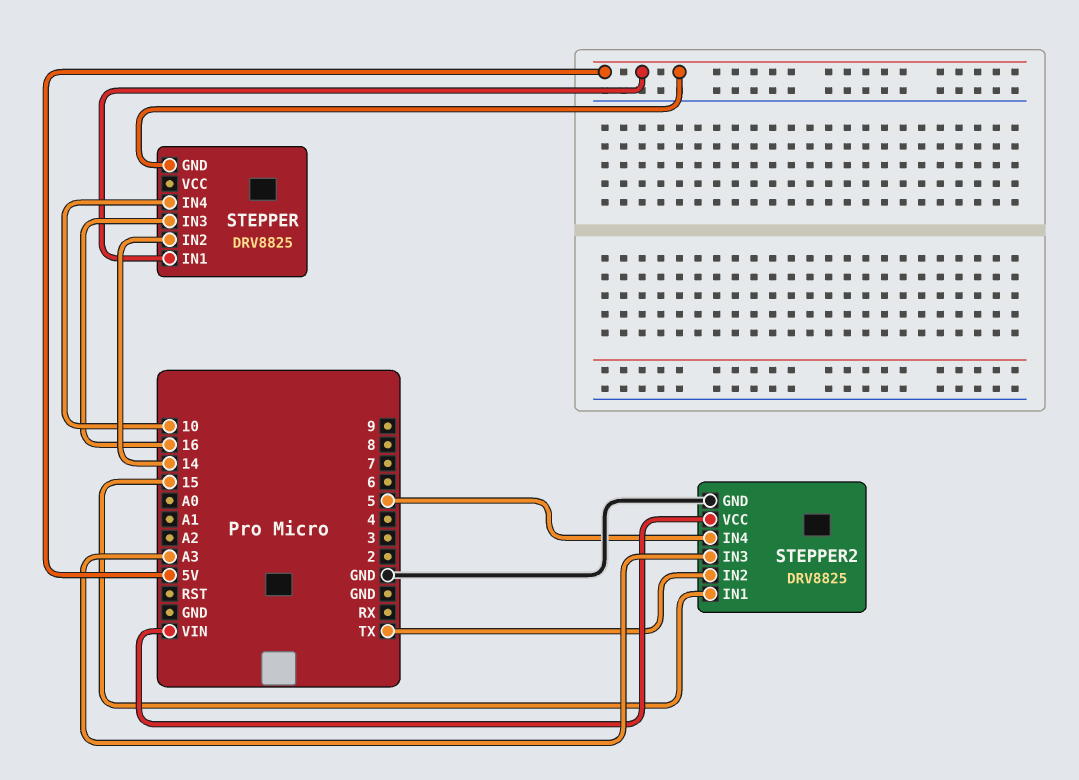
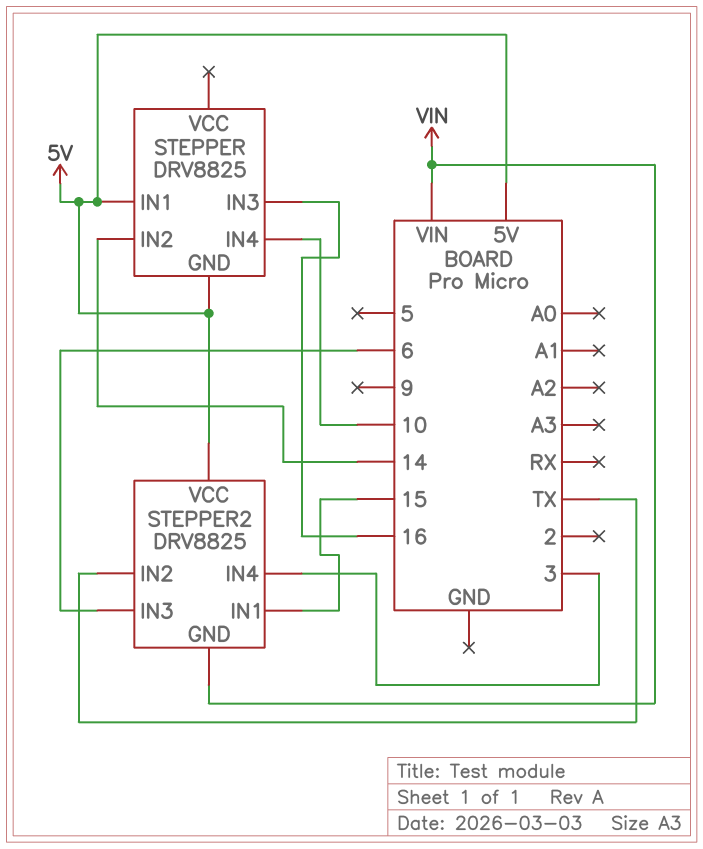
STEPPER2 pin GND: GND -> VIN
STEPPER2 pin IN3: A3 -> 6
STEPPER2 pin IN4: 5 -> 3
STEPPER2 pin VCC: VIN -> 5V

